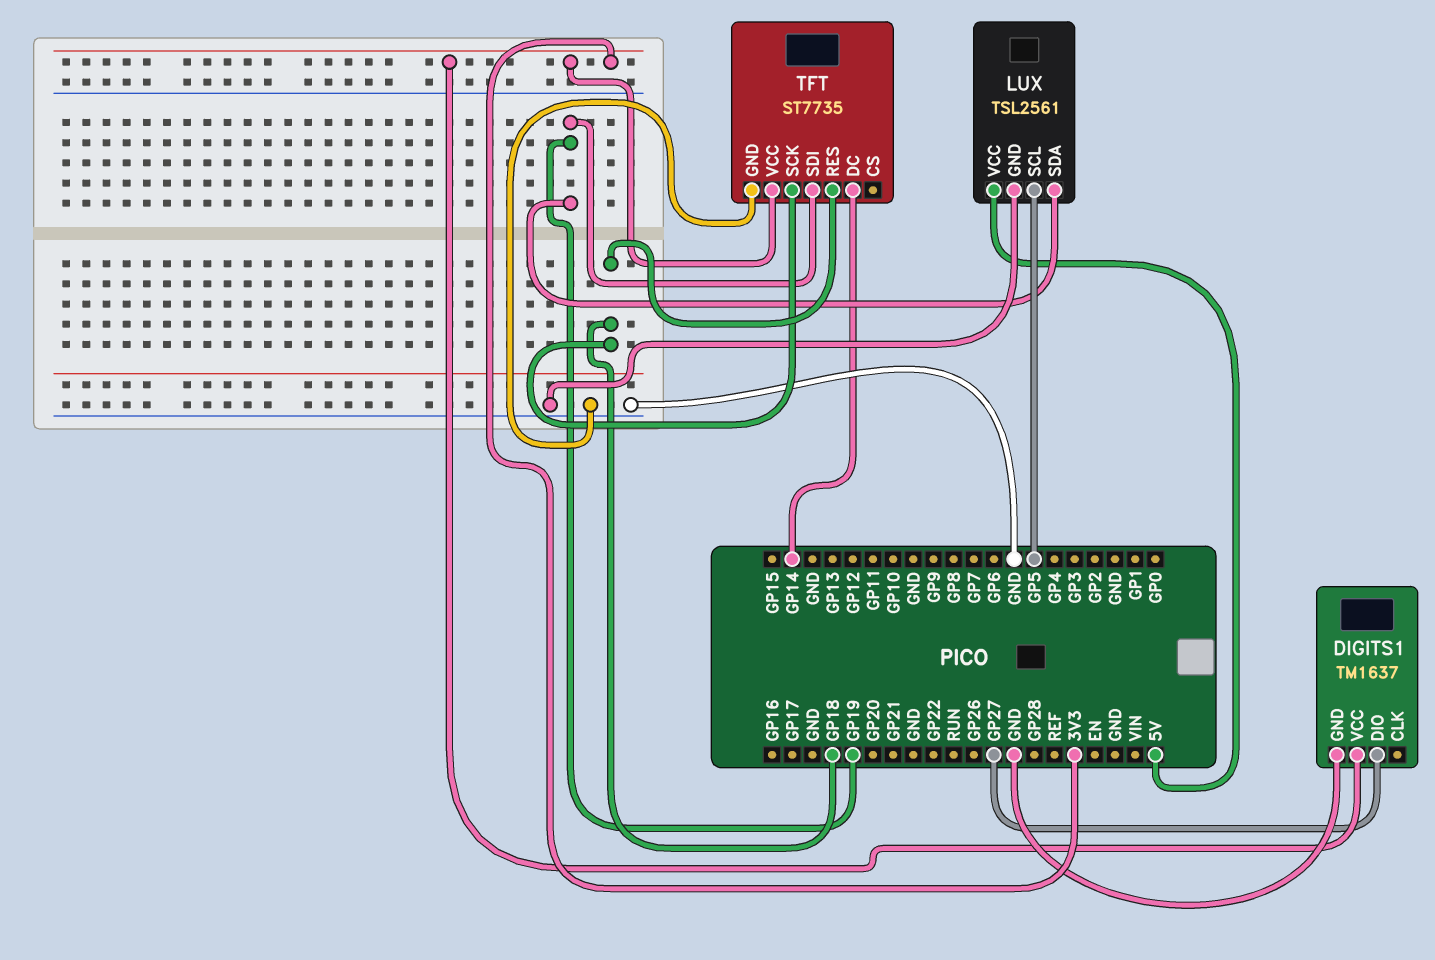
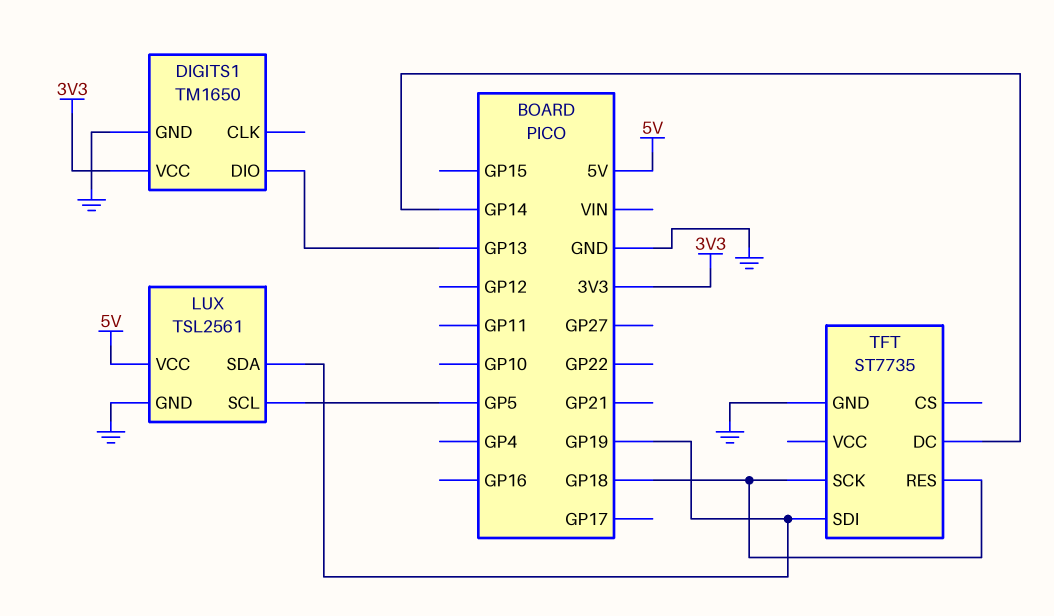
DIGITS1: TM1637 -> TM1650
DIGITS1 pin DIO: GP27 -> GP13
TFT pin VCC: 3V3 -> none

